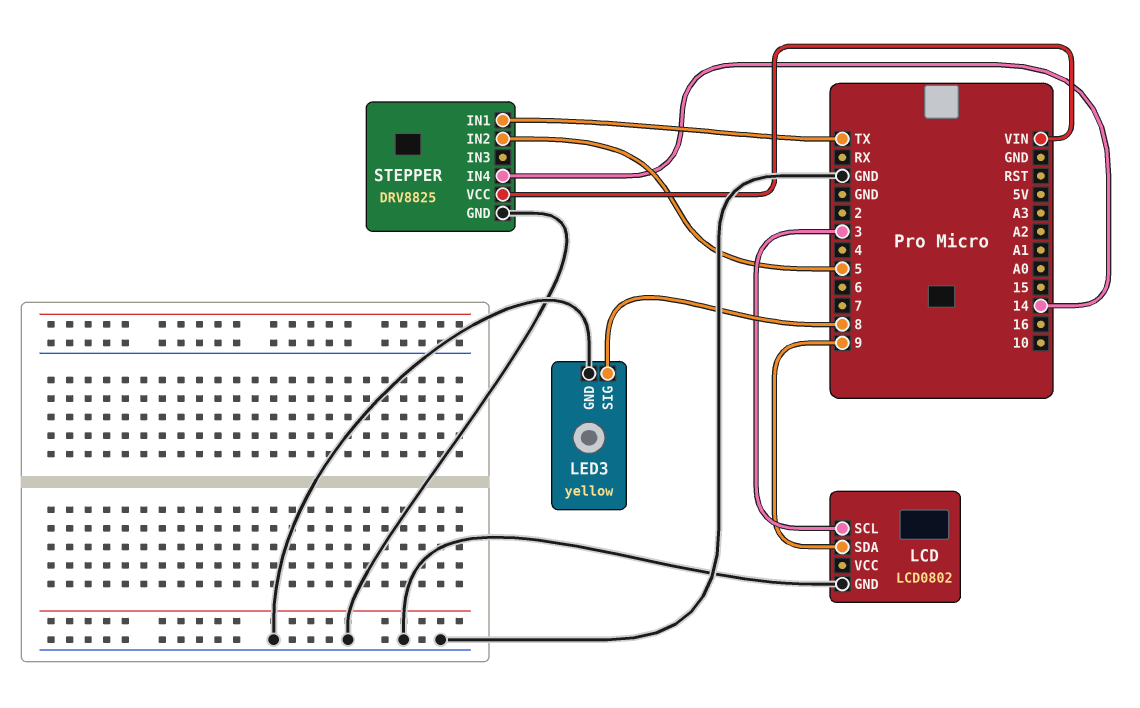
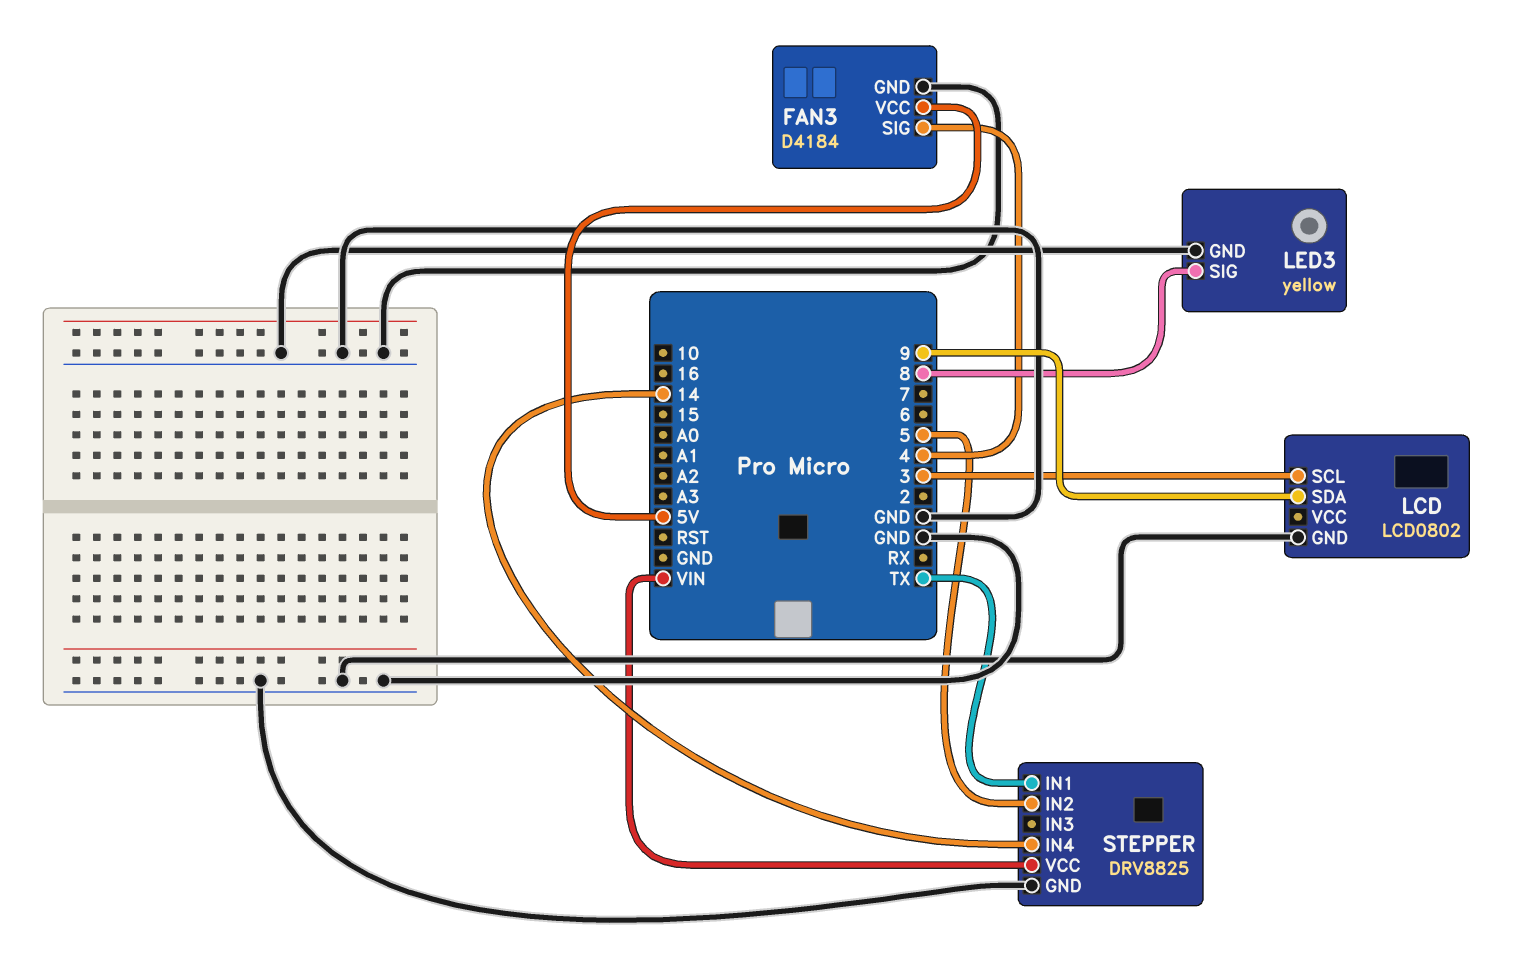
FAN3: none -> D4184
FAN3 pin GND: none -> GND
FAN3 pin SIG: none -> 4
FAN3 pin VCC: none -> 5V

